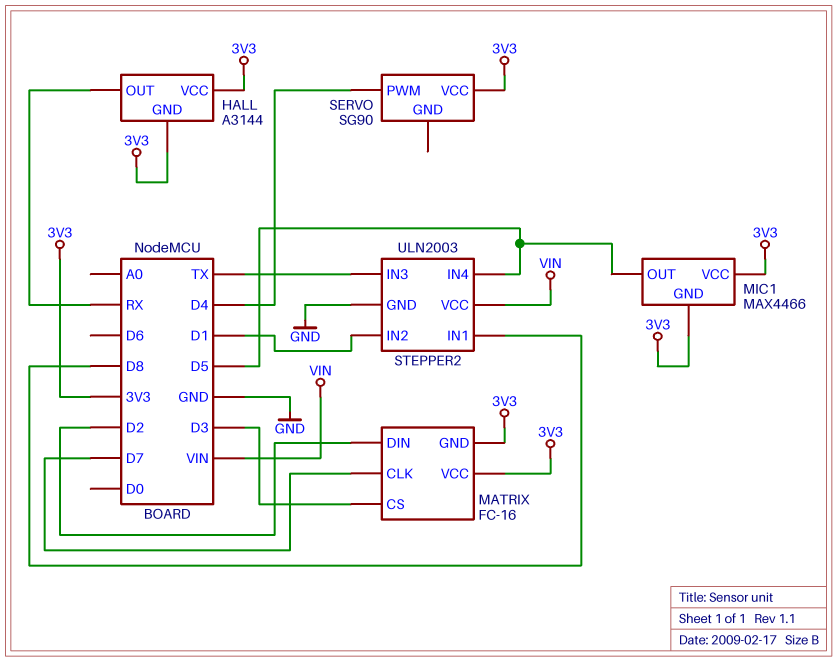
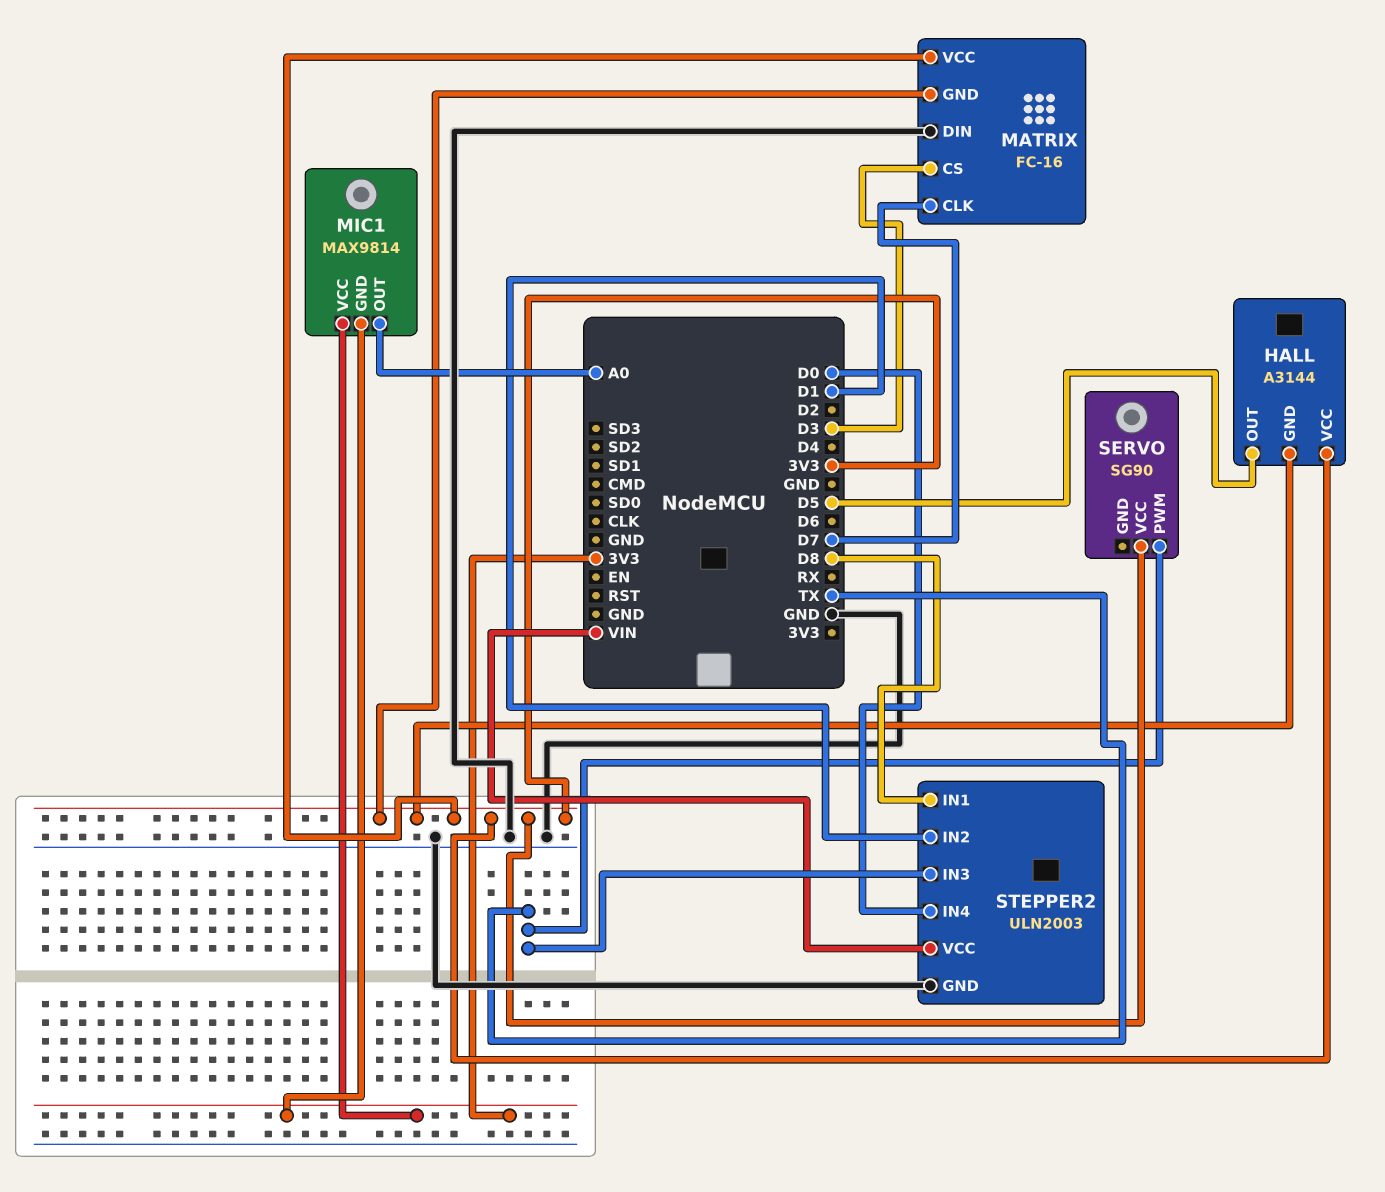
HALL pin OUT: RX -> D5
MATRIX pin DIN: D2 -> GND
MIC1: MAX4466 -> MAX9814
MIC1 pin OUT: D5 -> A0
SERVO pin PWM: D4 -> TX
STEPPER2 pin IN4: D5 -> D0

